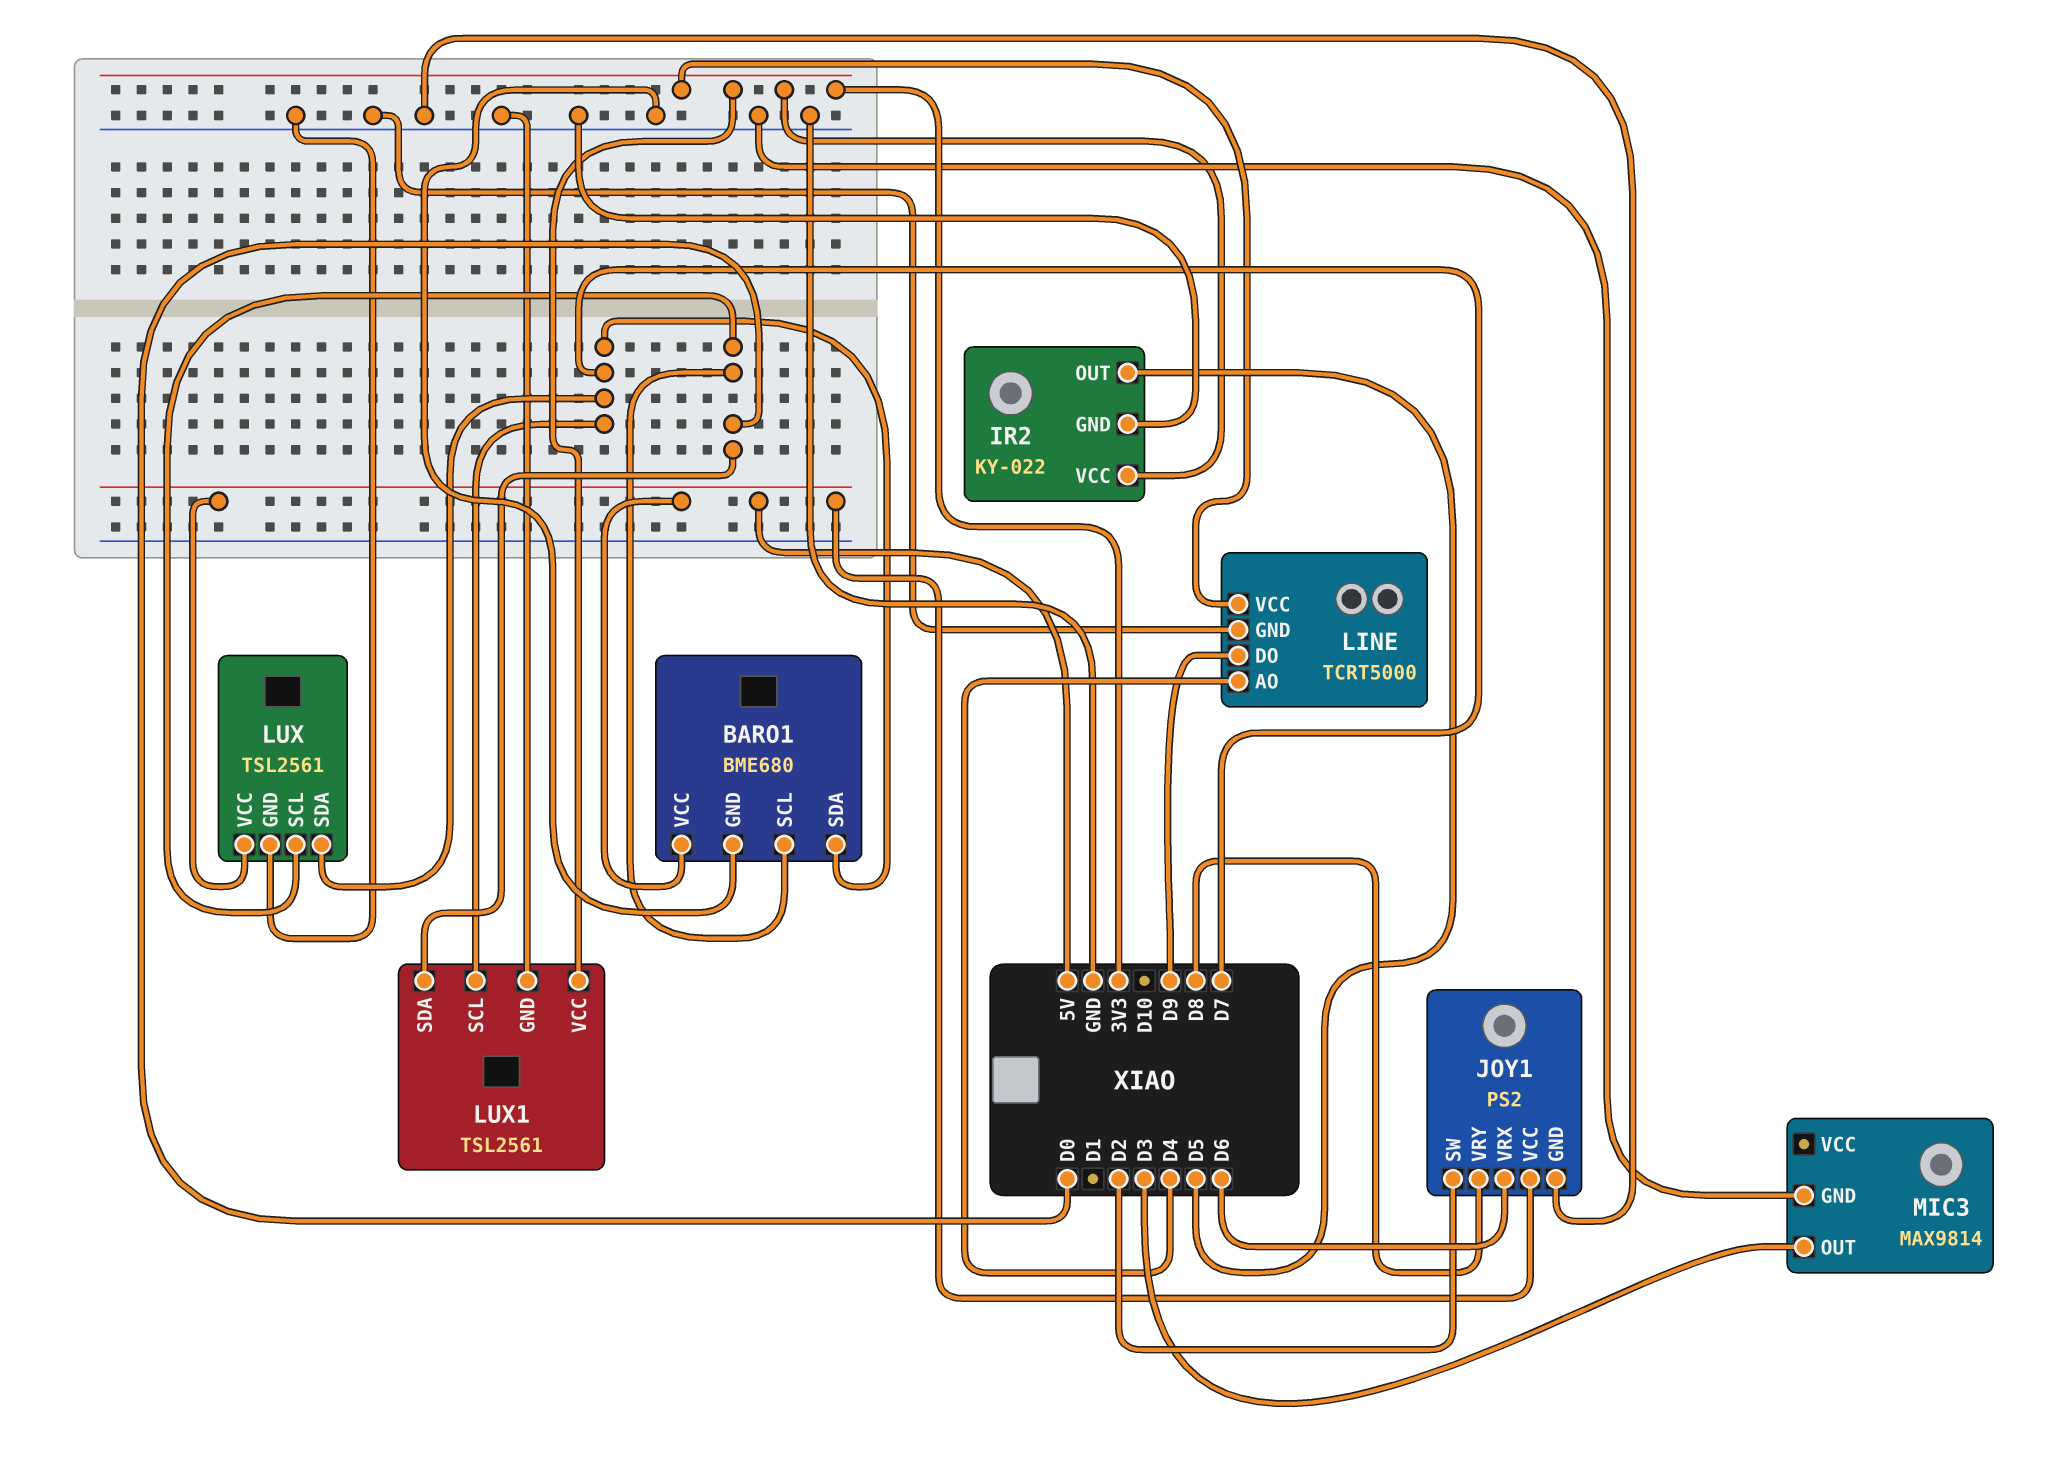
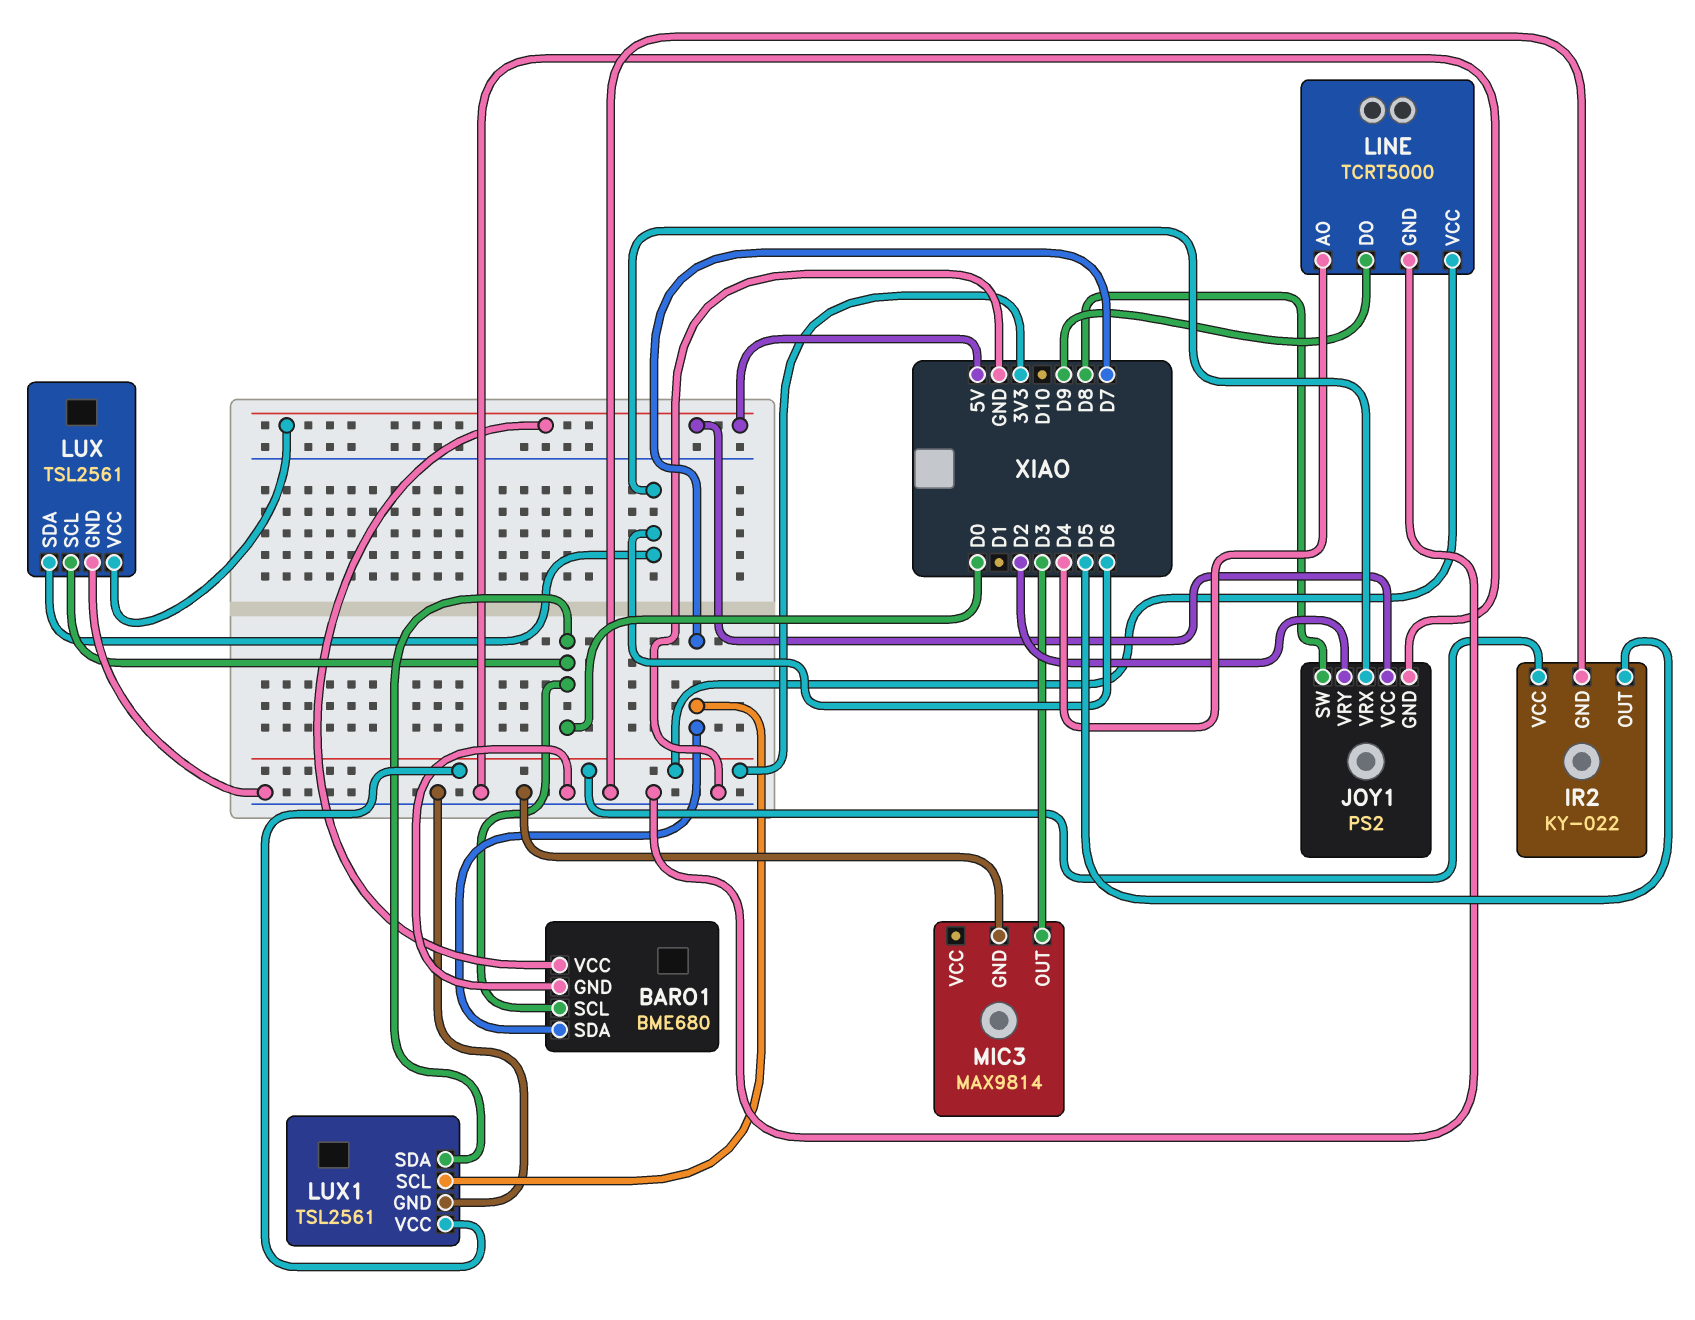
JOY1 pin SW: D2 -> D8
JOY1 pin VRY: D8 -> D2
LUX pin SDA: D7 -> D6

